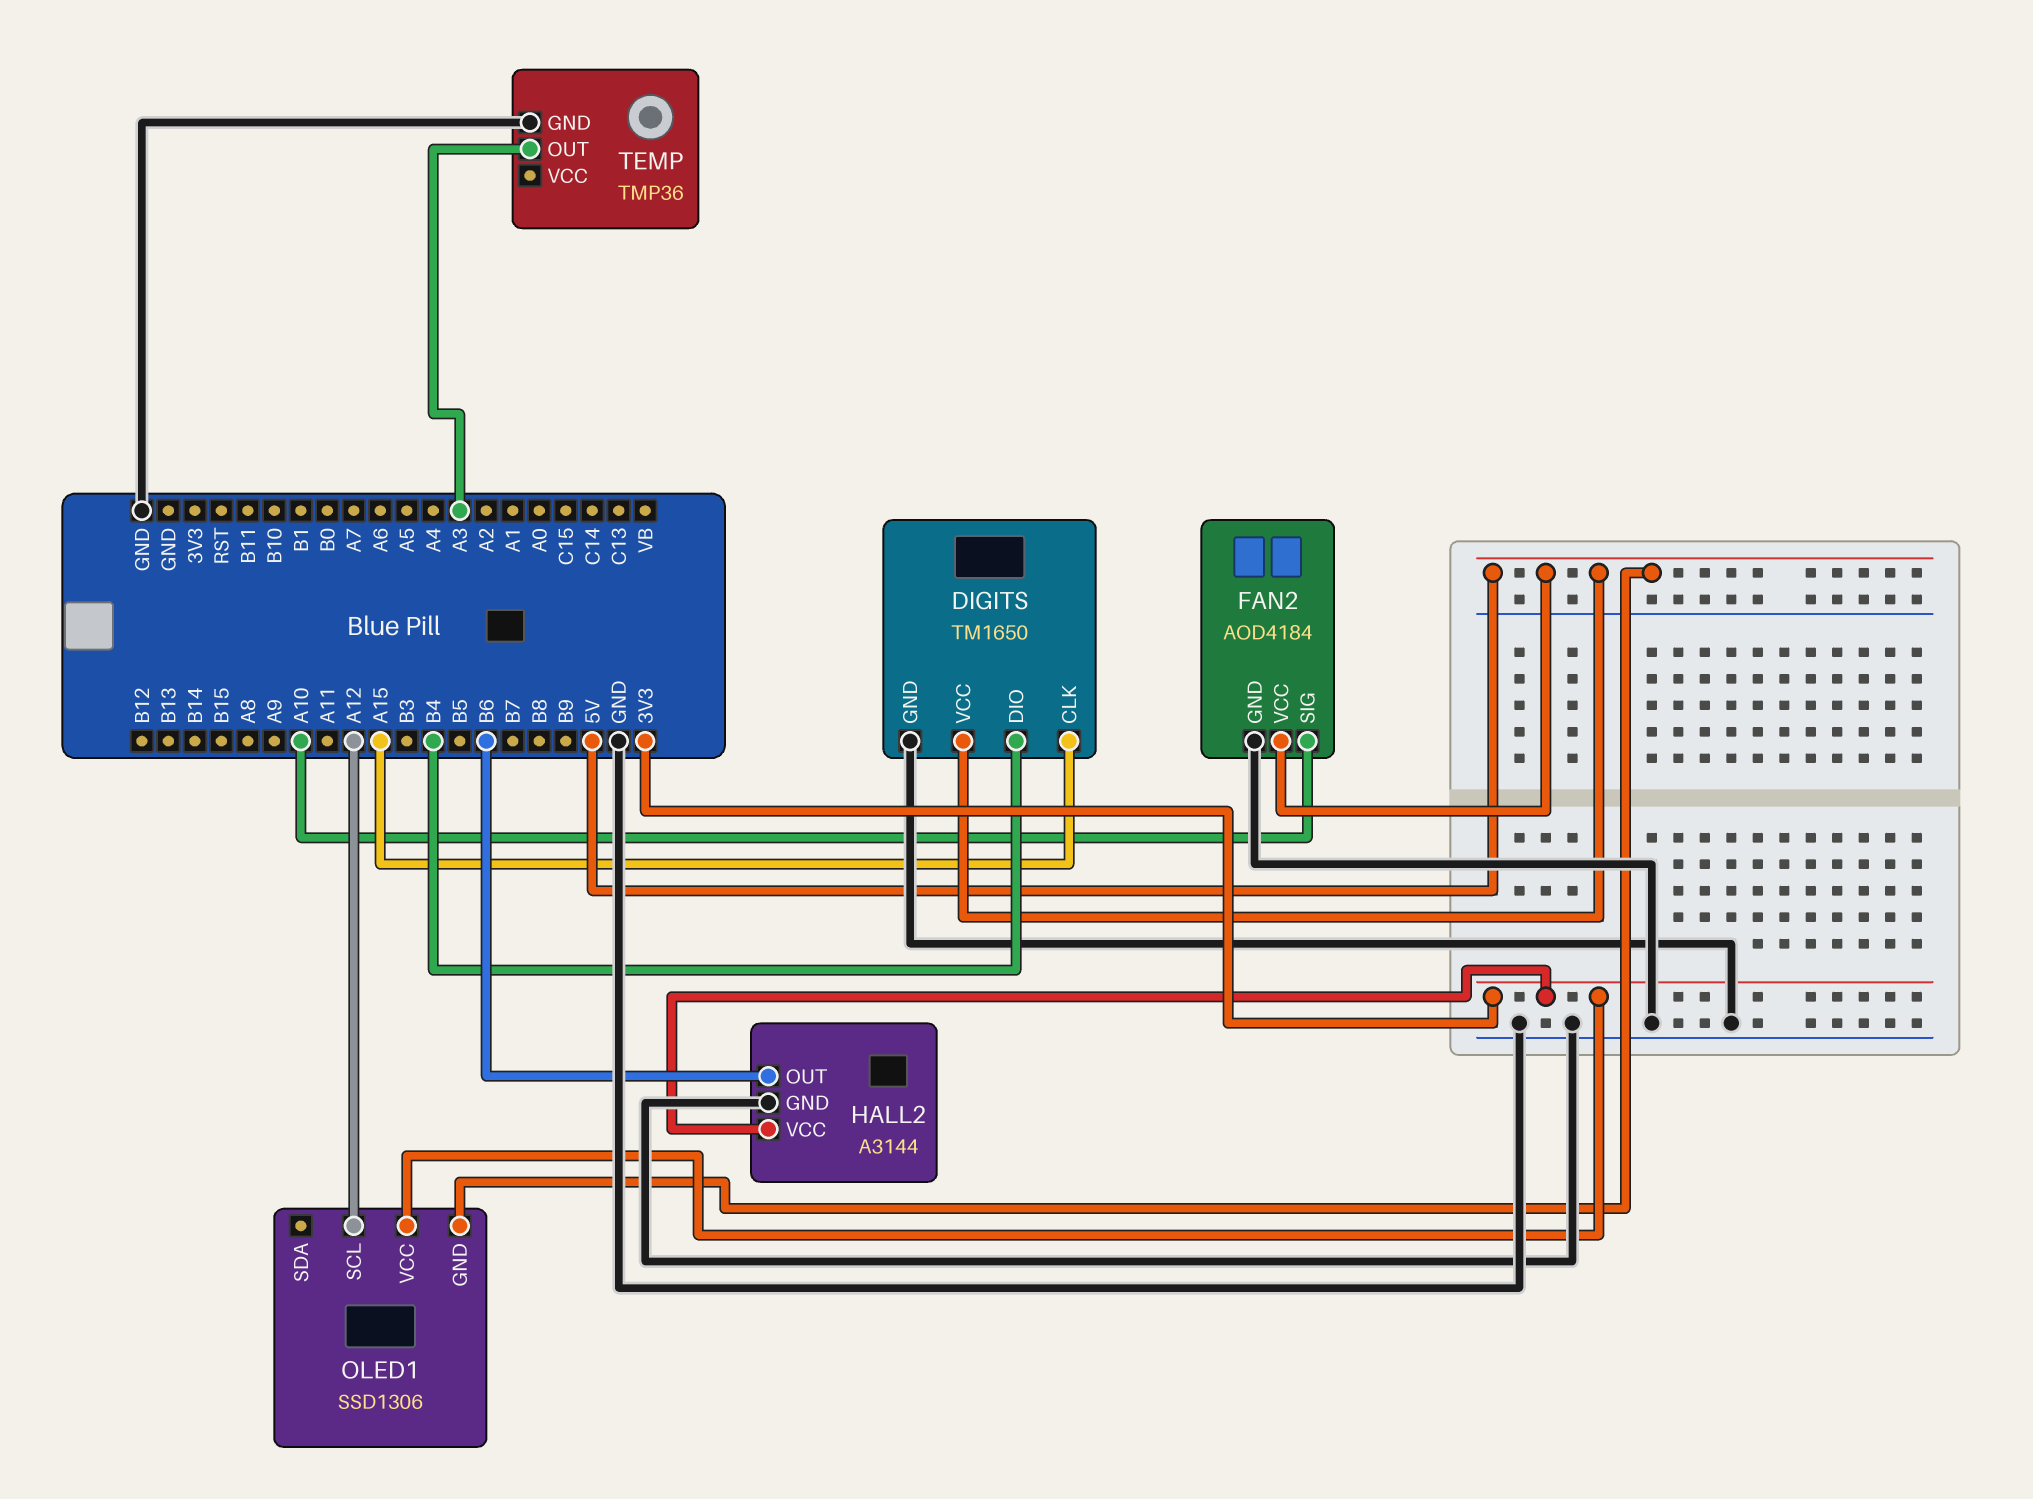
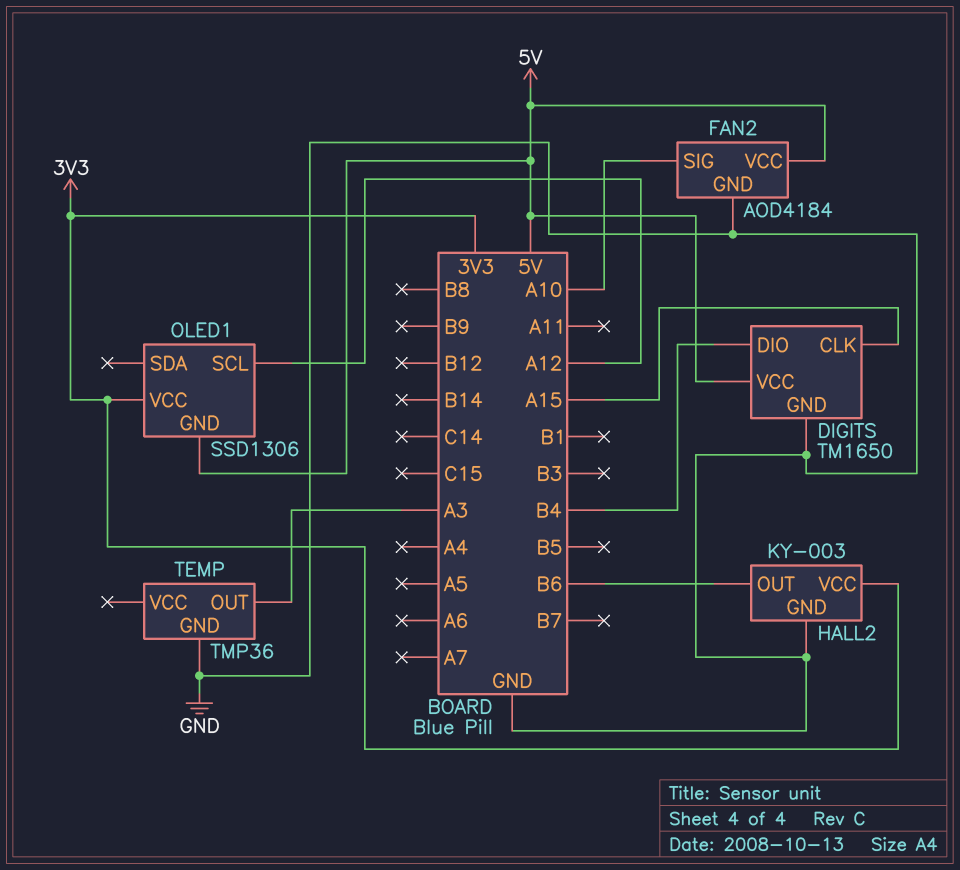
HALL2: A3144 -> KY-003

